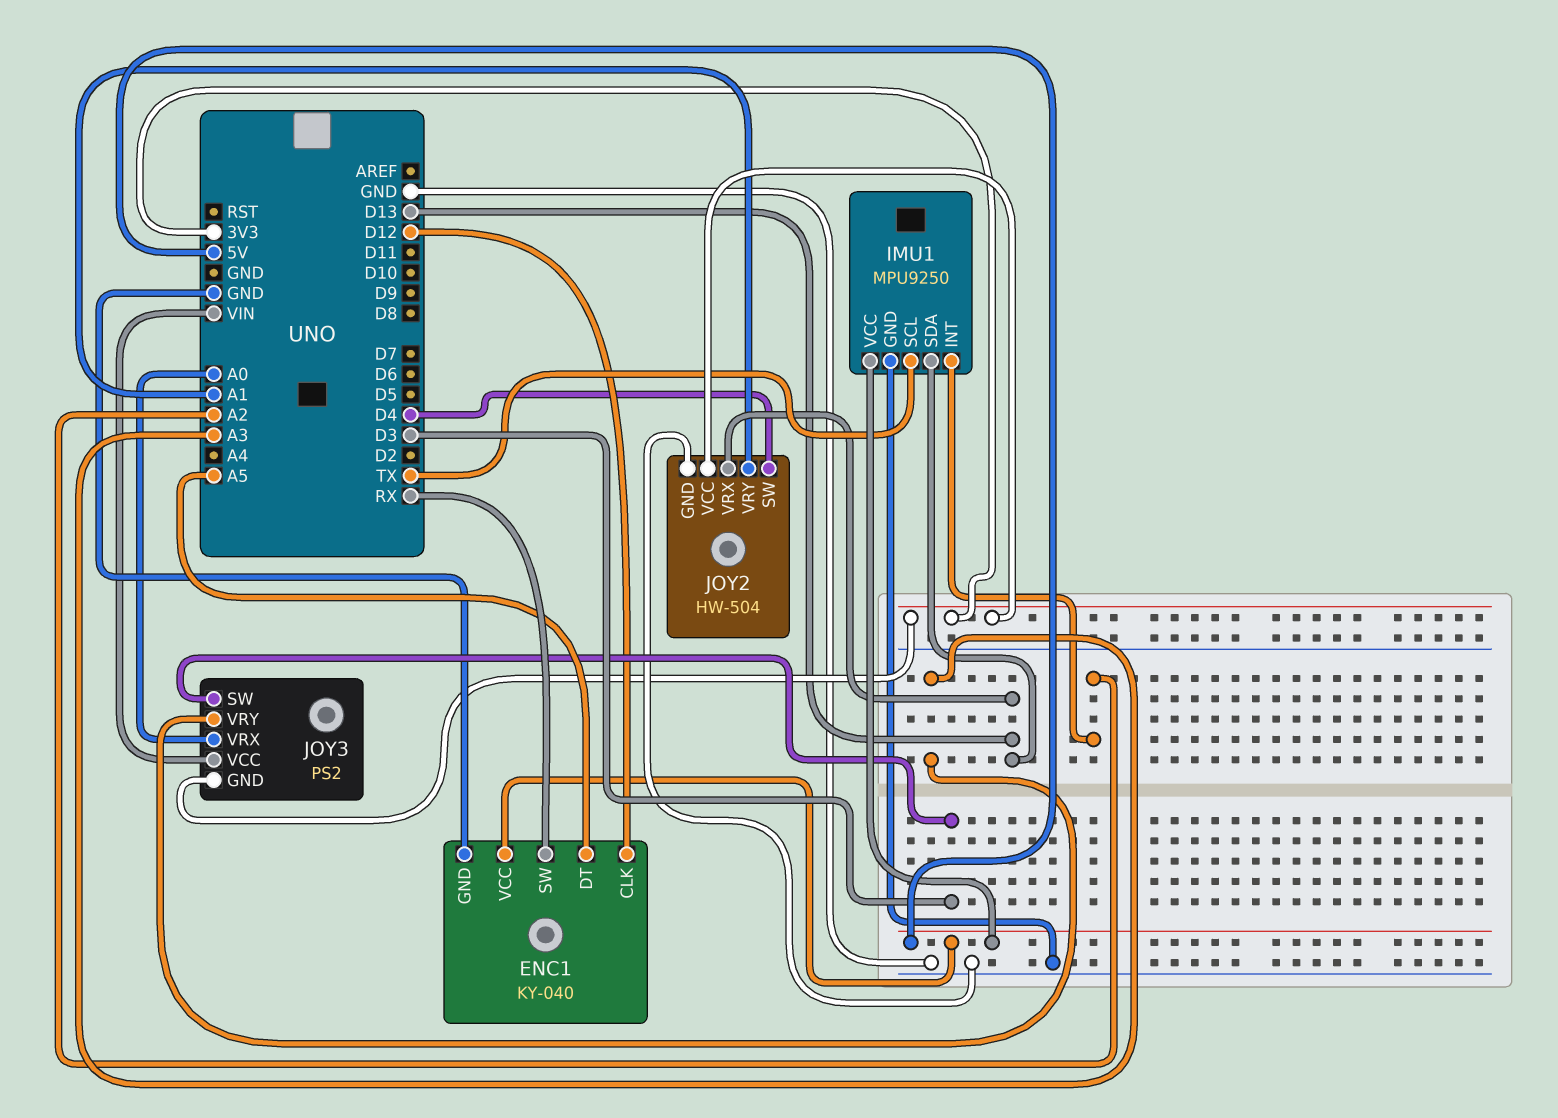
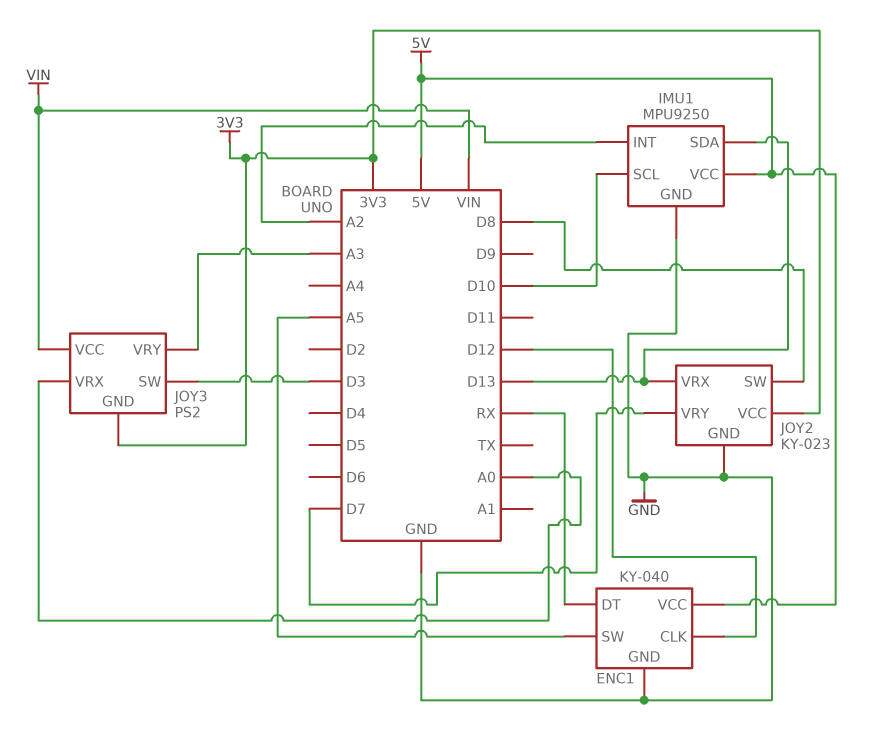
ENC1 pin DT: A5 -> RX
ENC1 pin SW: RX -> A5
IMU1 pin SCL: TX -> D10
JOY2: HW-504 -> KY-023
JOY2 pin SW: D4 -> D8
JOY2 pin VRY: A1 -> D7

